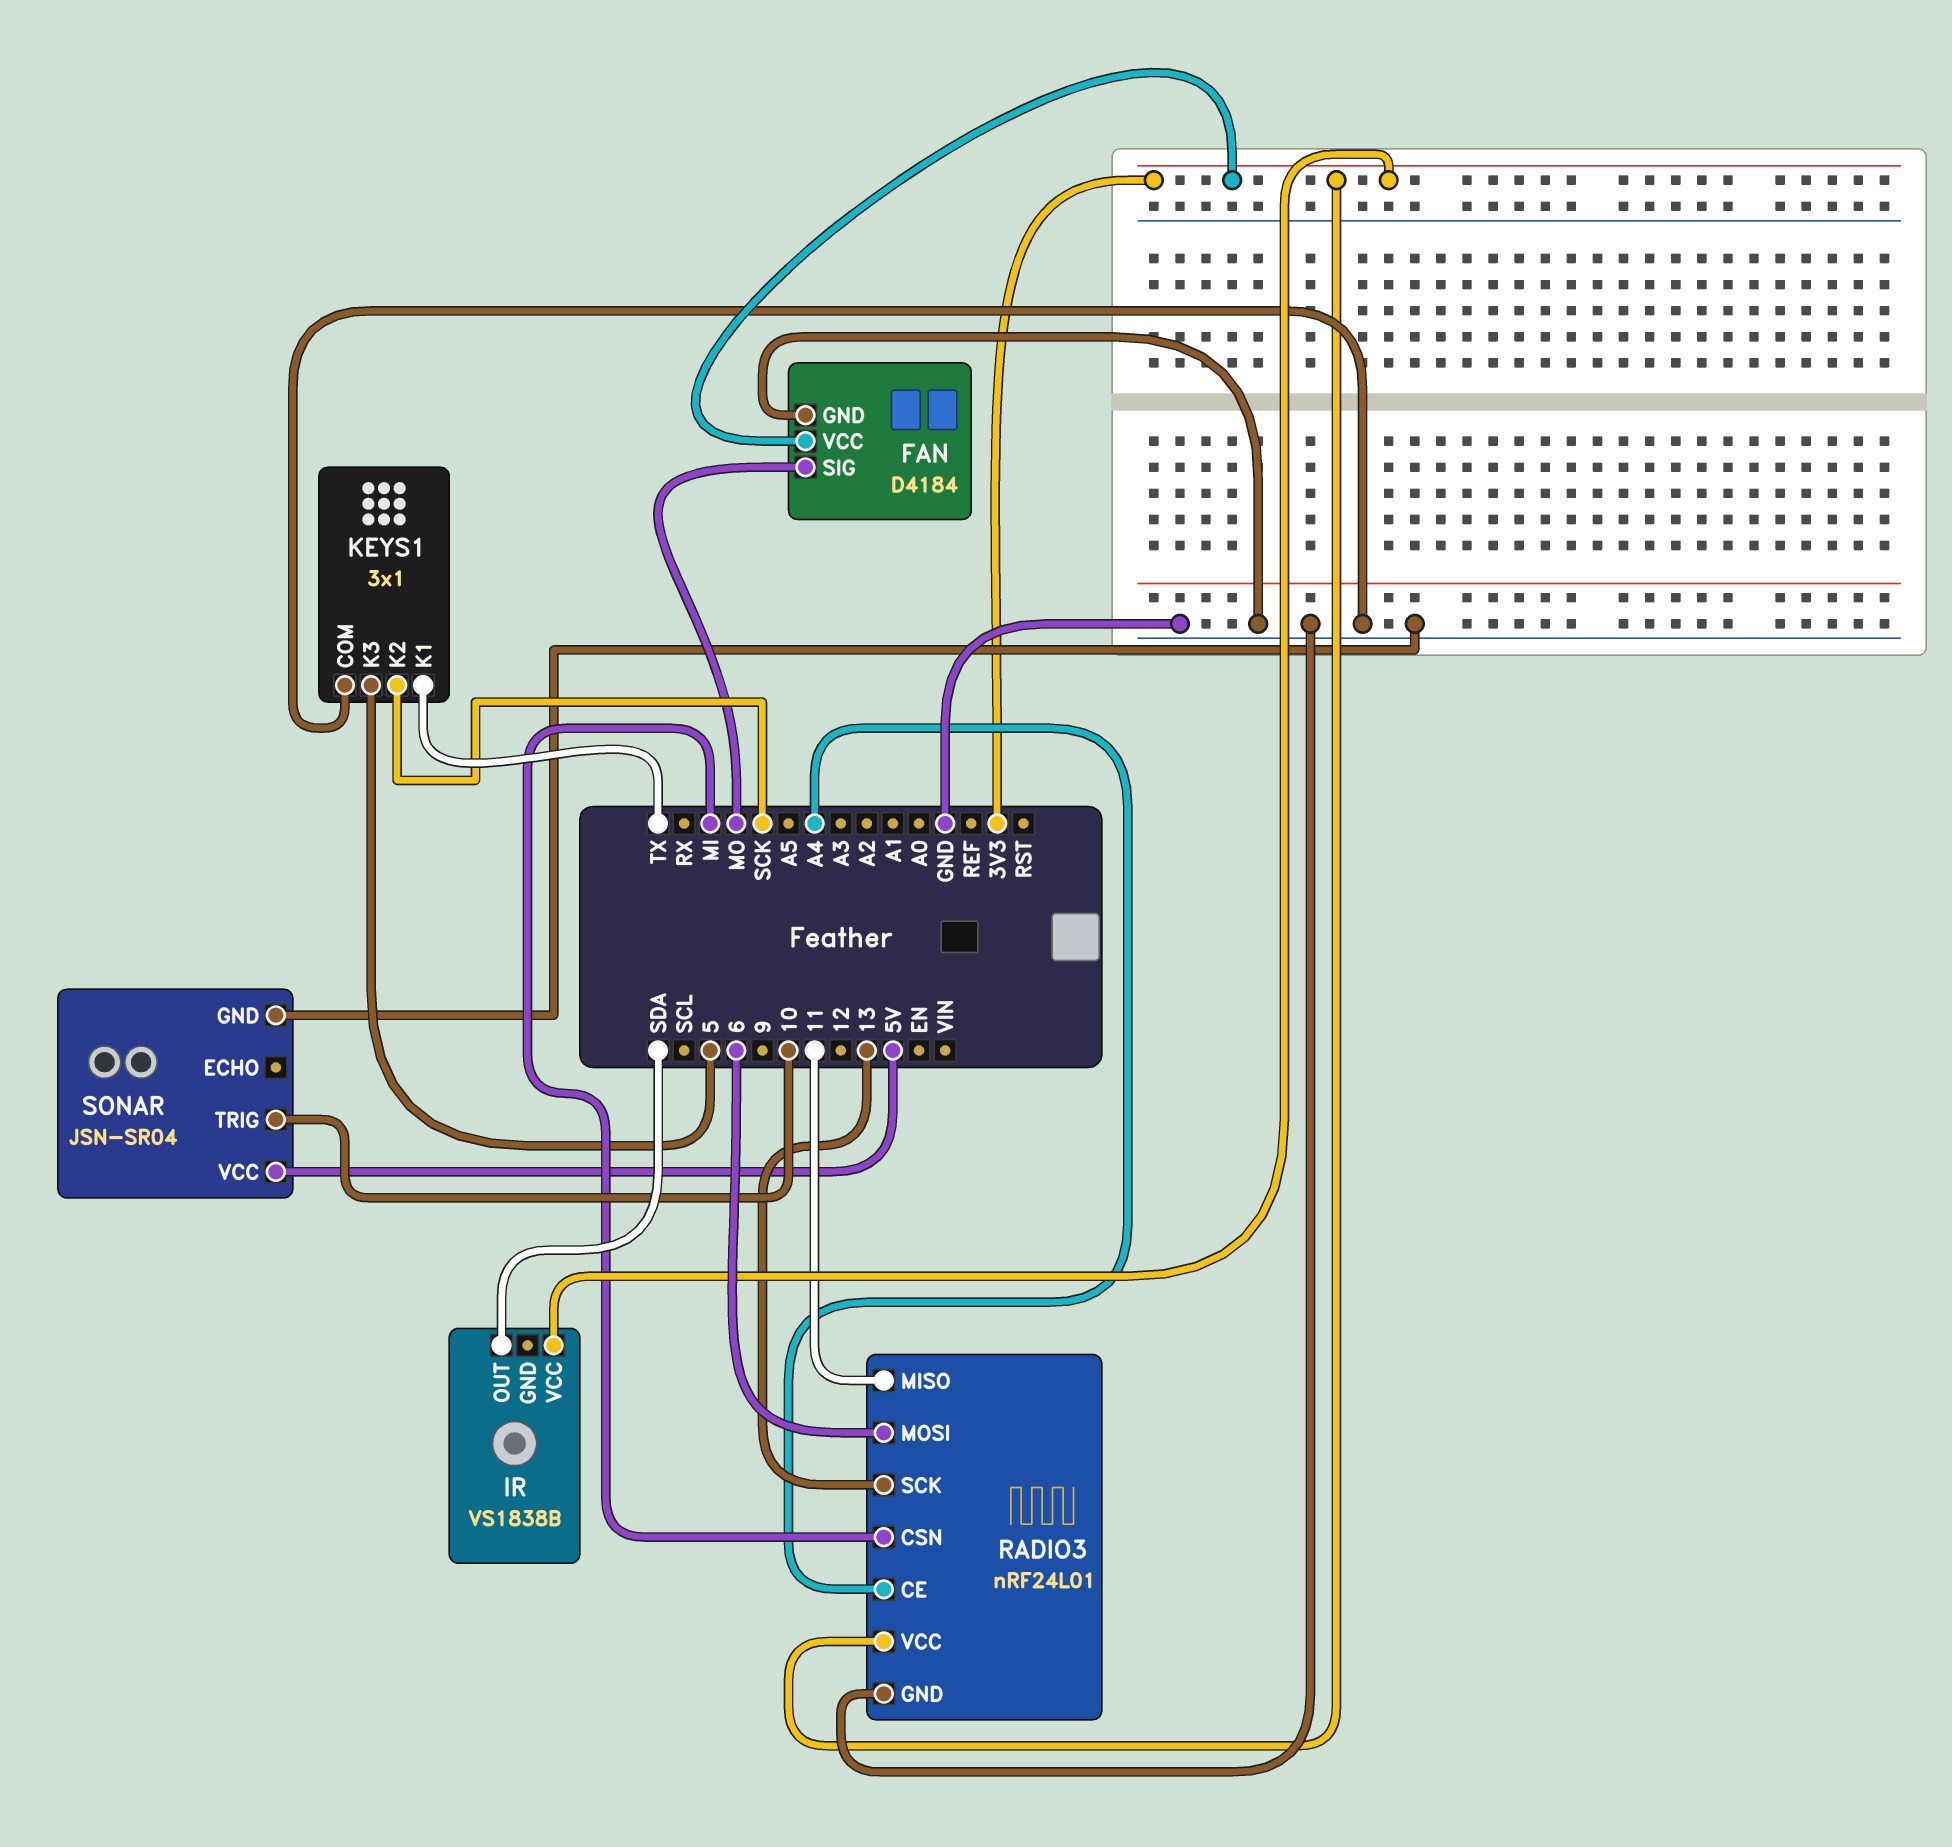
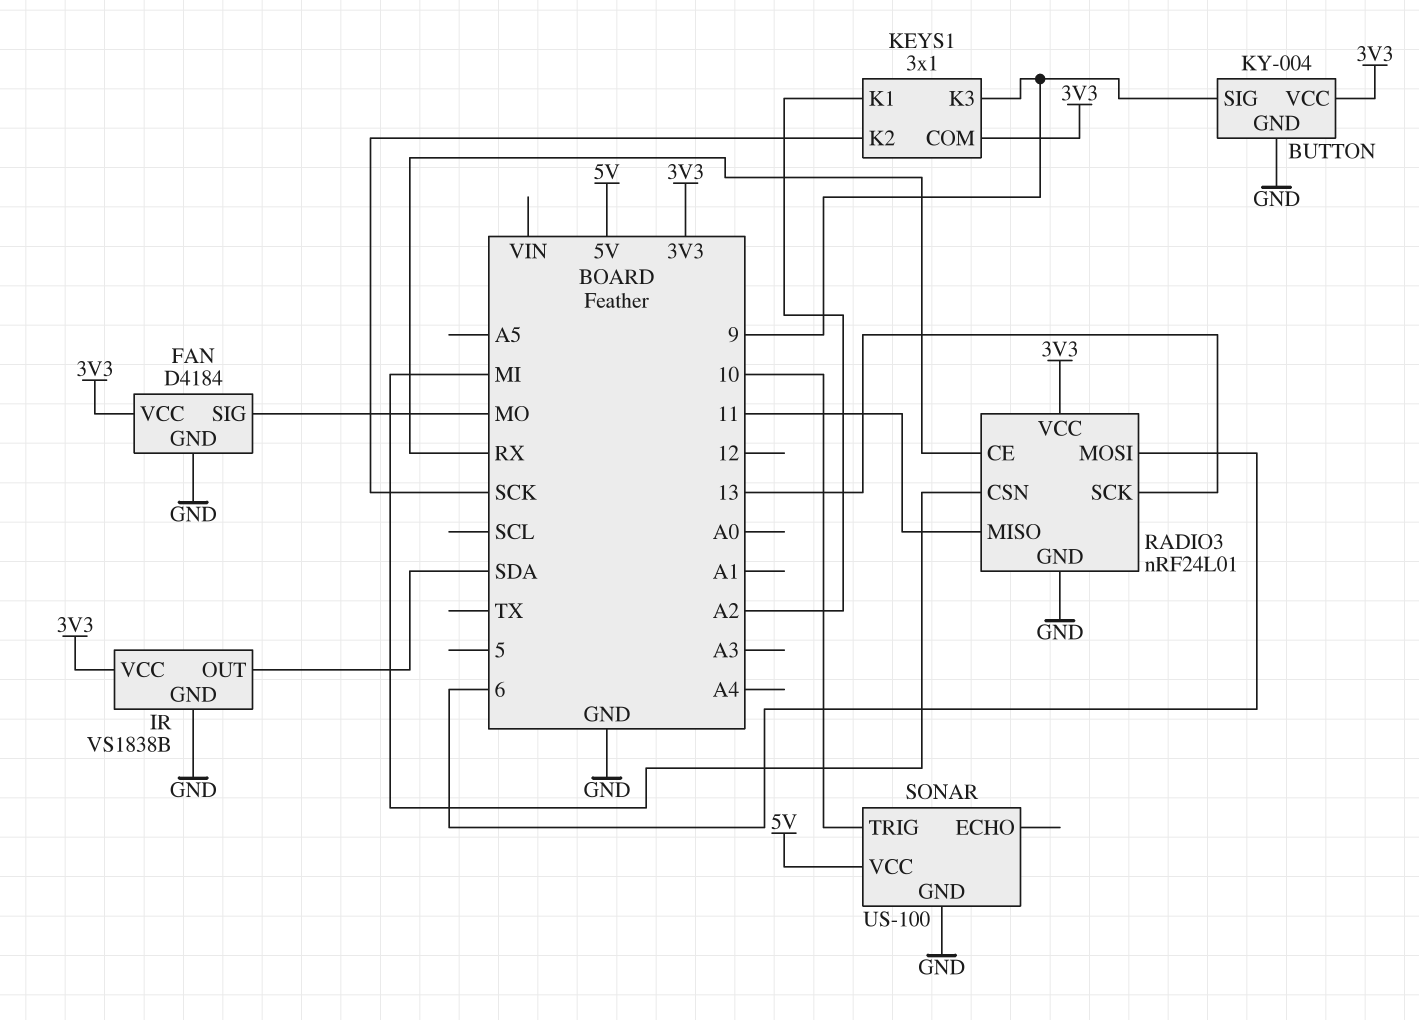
BUTTON: none -> KY-004
BUTTON pin GND: none -> GND
BUTTON pin SIG: none -> 9
BUTTON pin VCC: none -> 3V3
IR pin GND: none -> GND
KEYS1 pin COM: GND -> 3V3
KEYS1 pin K1: TX -> A2
KEYS1 pin K3: 5 -> 9
RADIO3 pin CE: A4 -> RX
SONAR: JSN-SR04 -> US-100

